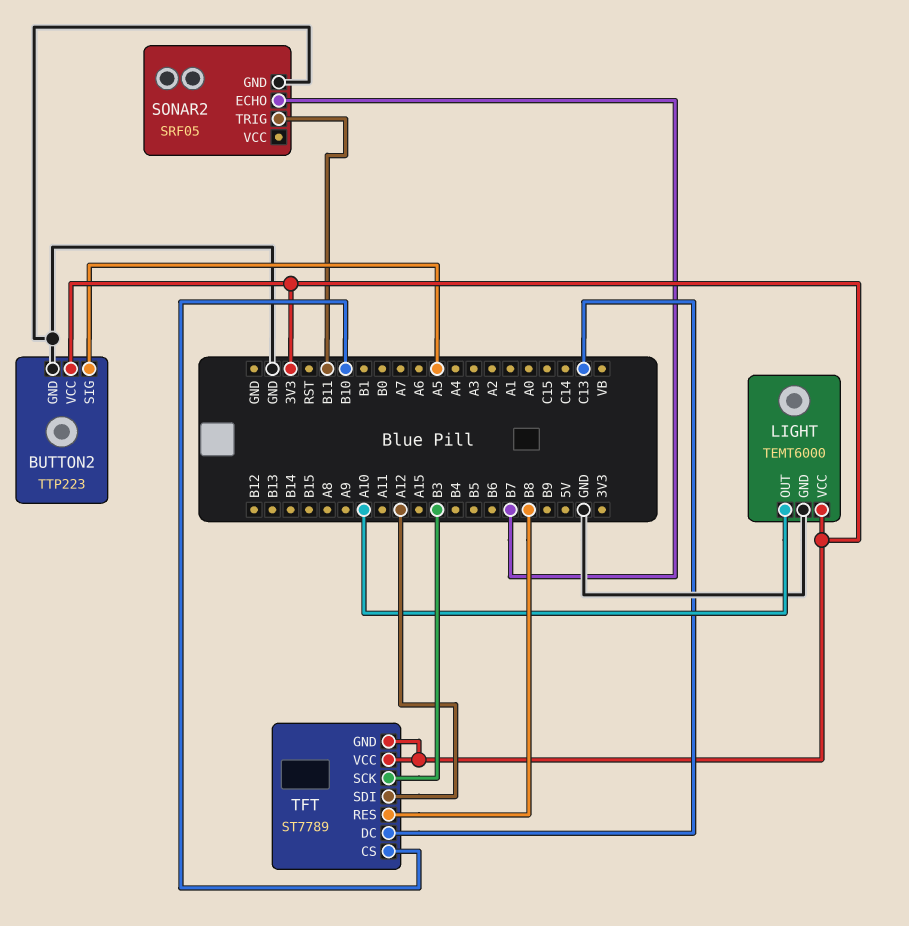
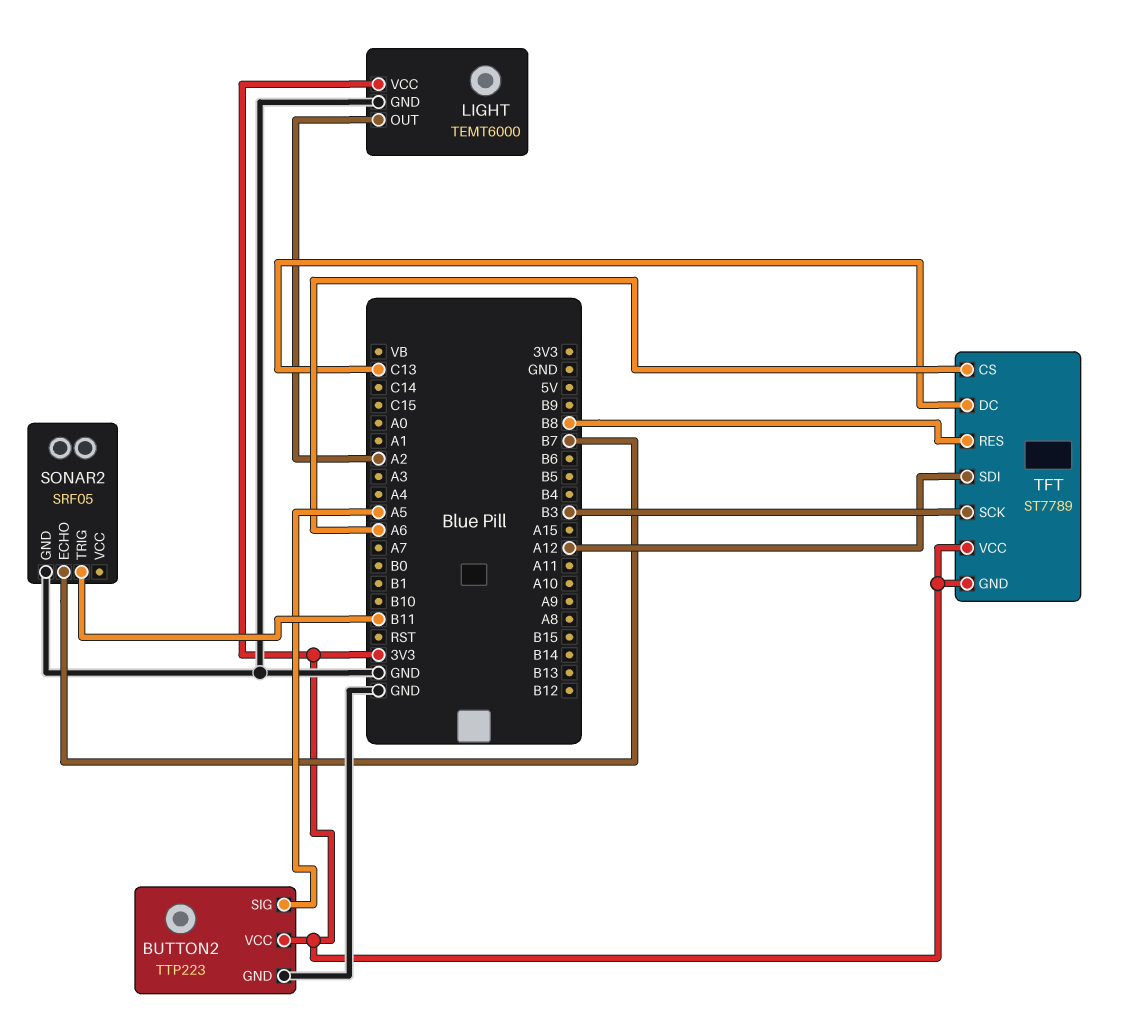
LIGHT pin OUT: A10 -> A2
TFT pin CS: B10 -> A6

